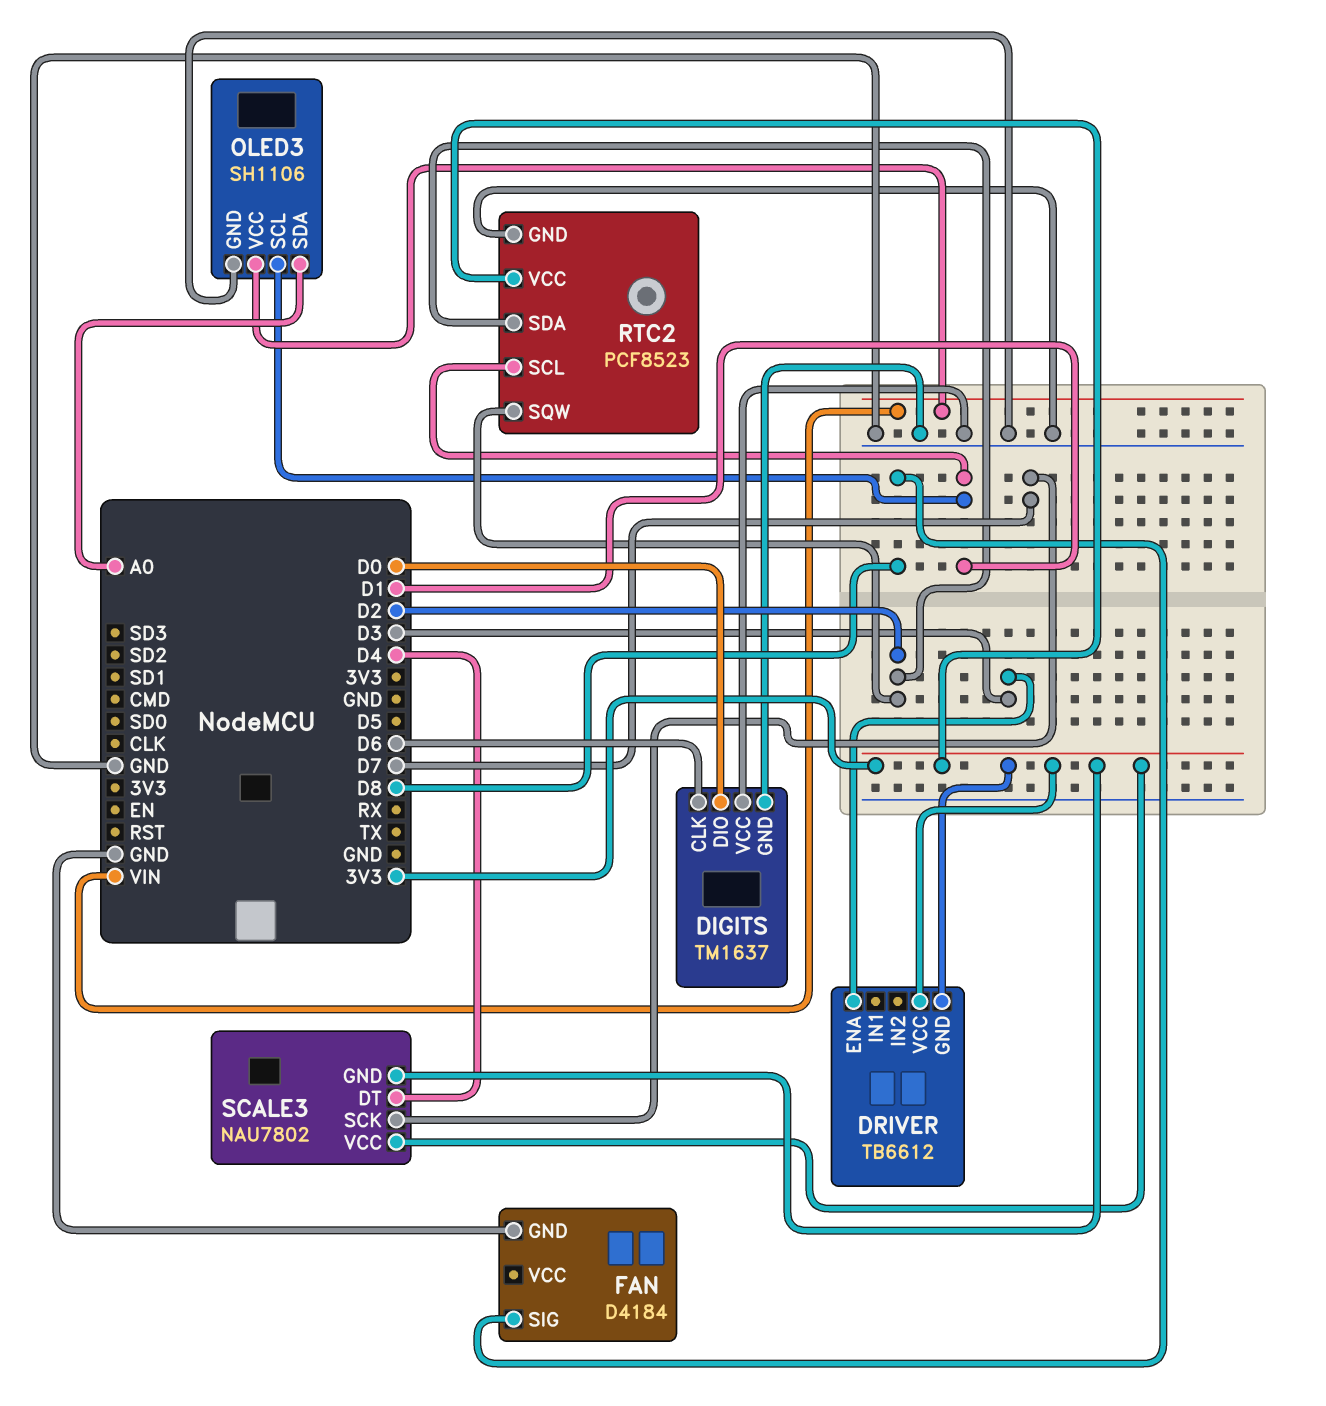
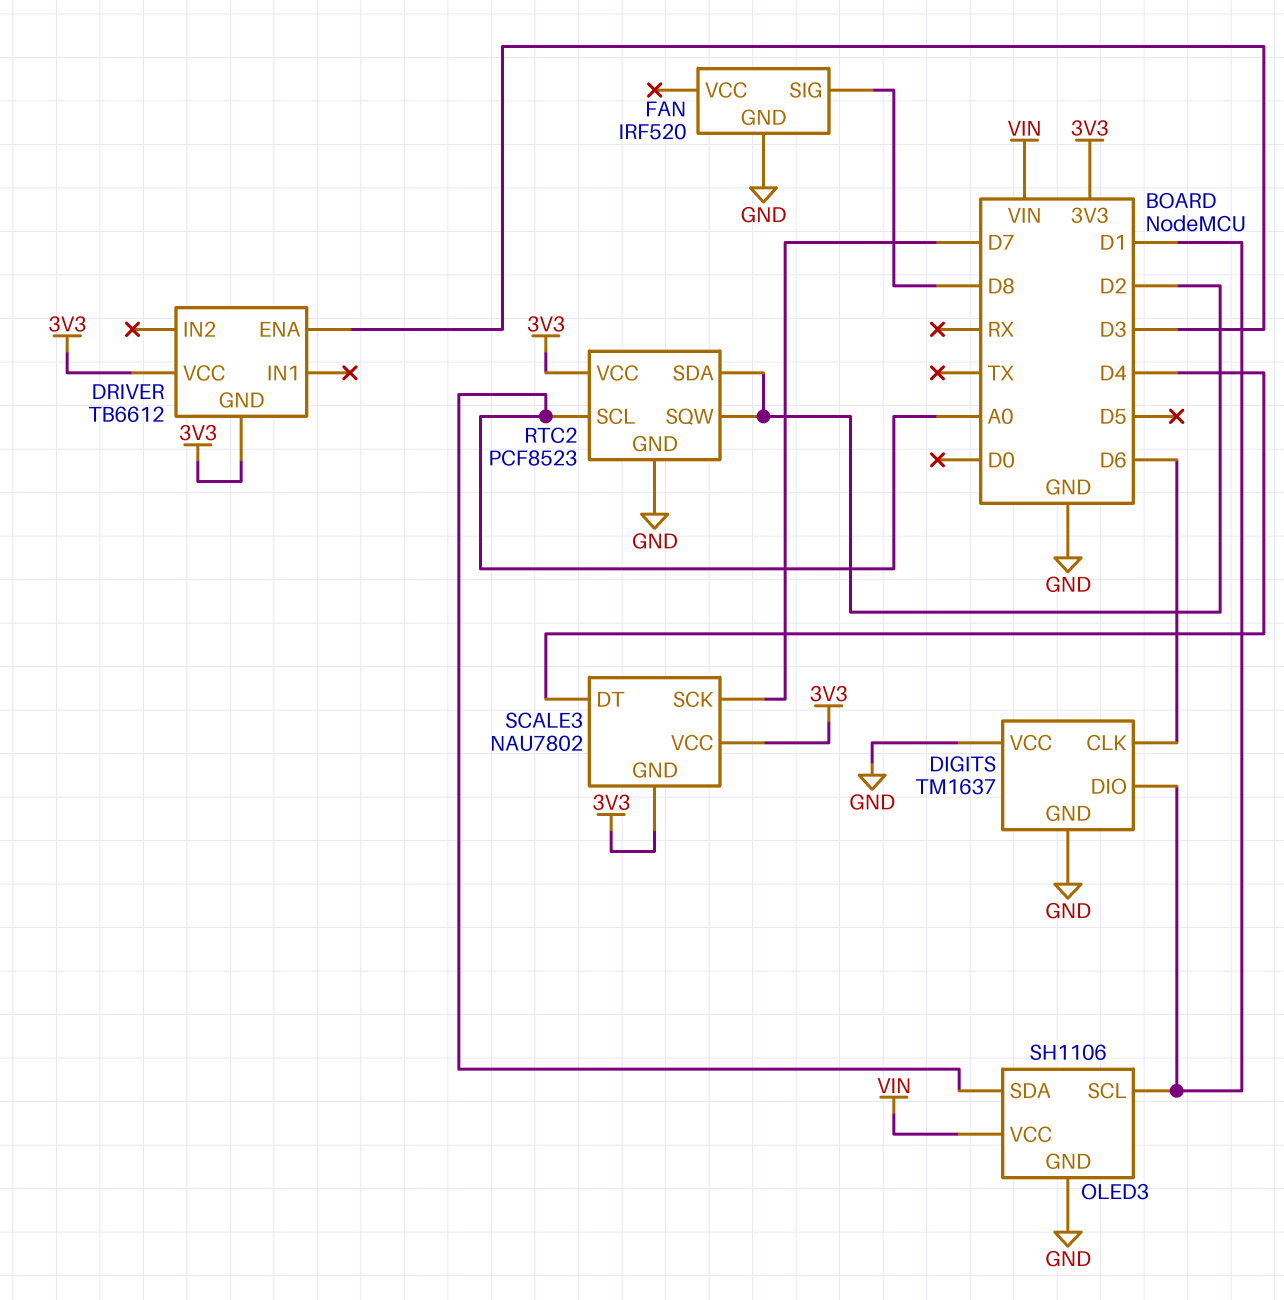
DIGITS pin DIO: D0 -> D1
FAN: D4184 -> IRF520
RTC2 pin SCL: D1 -> A0

